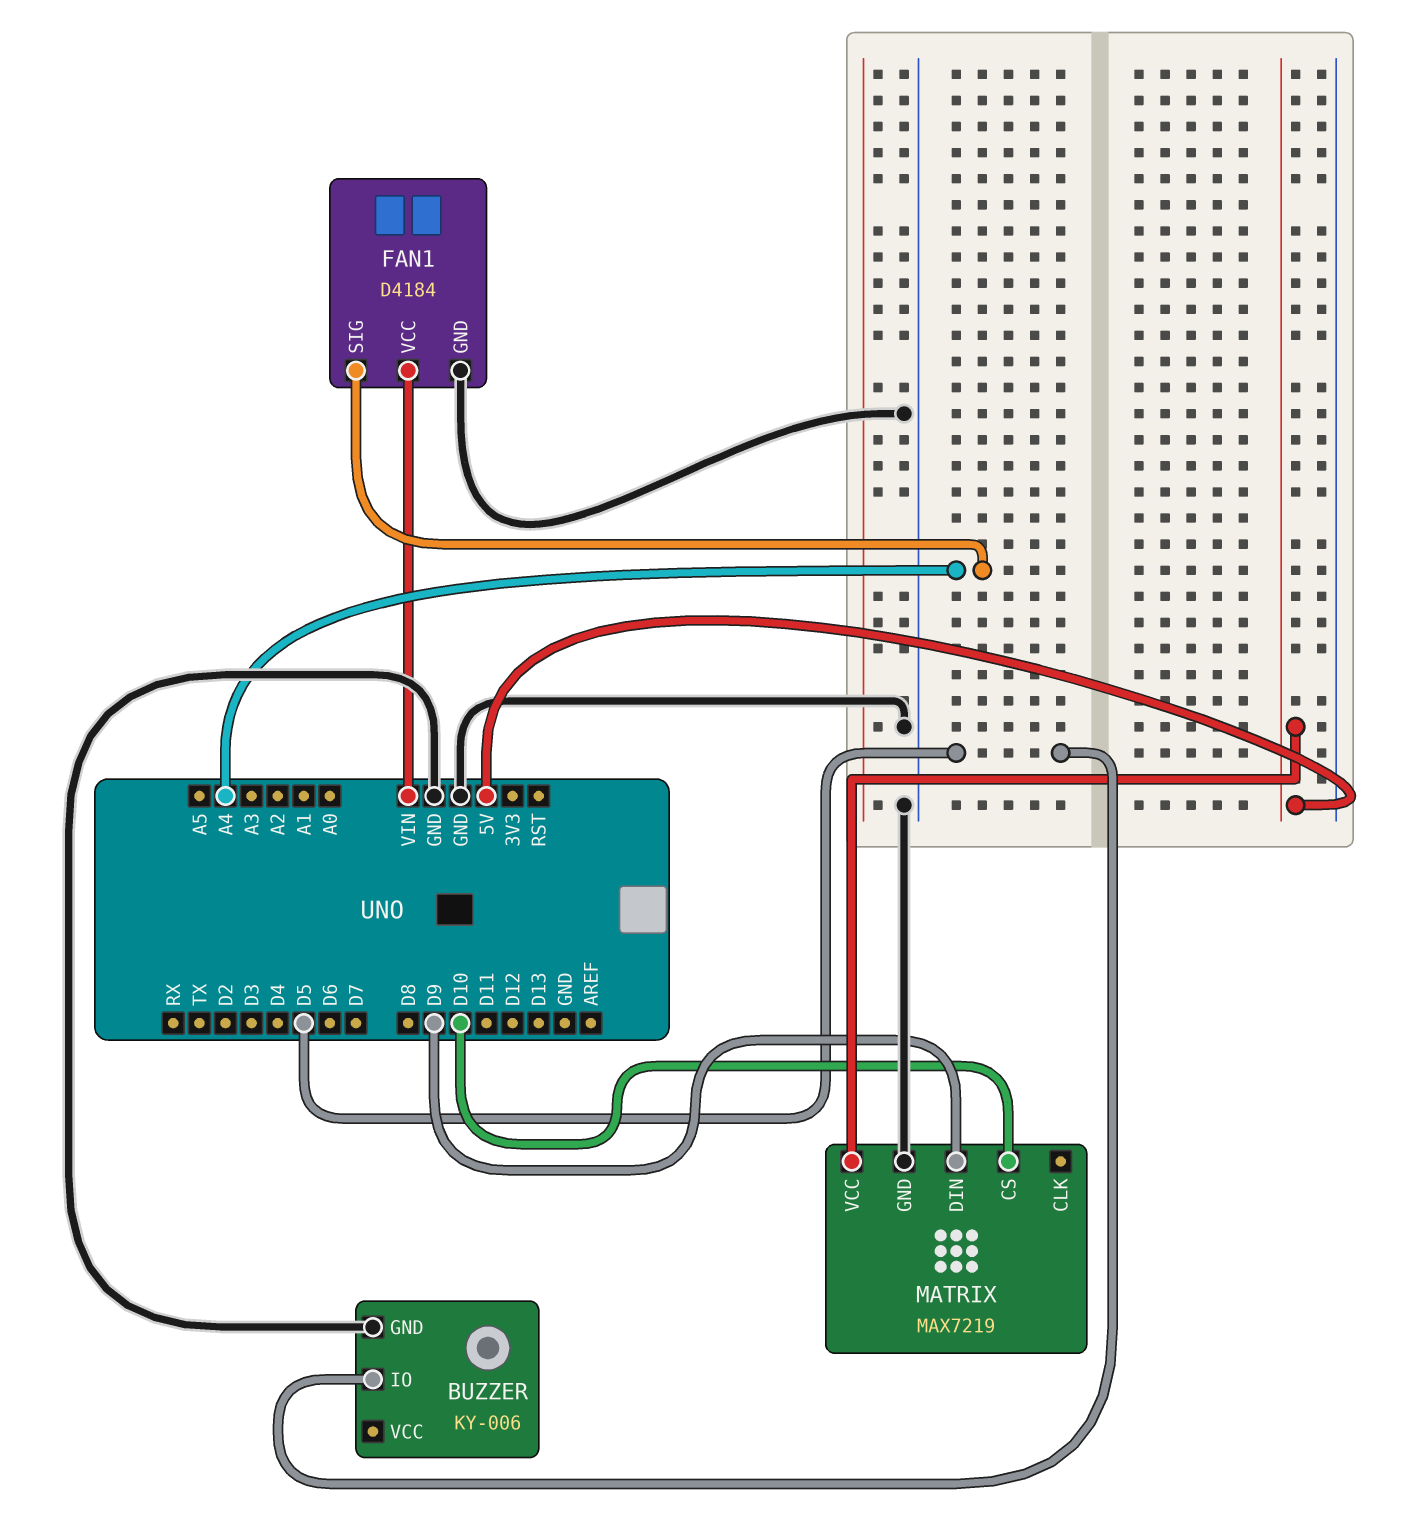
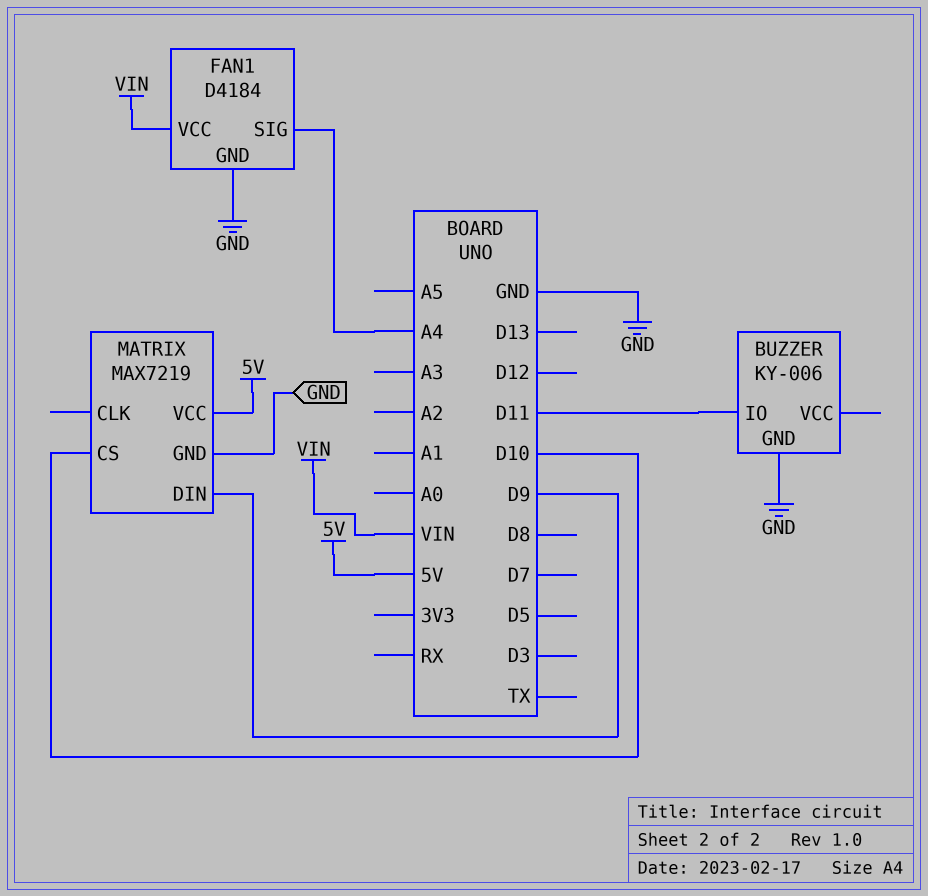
BUZZER pin IO: D5 -> D11

